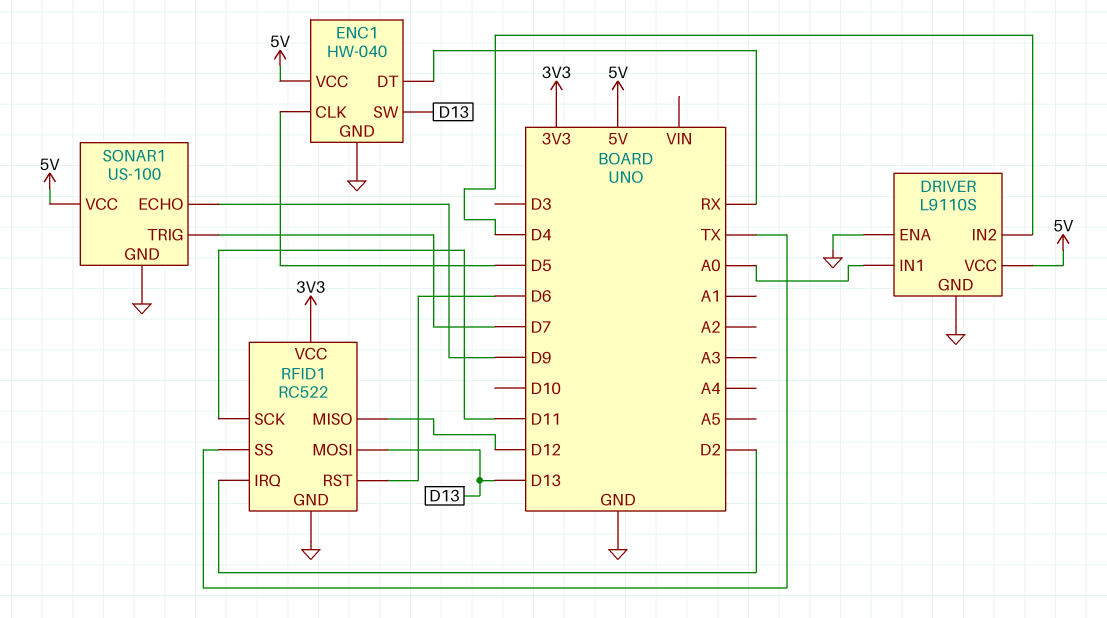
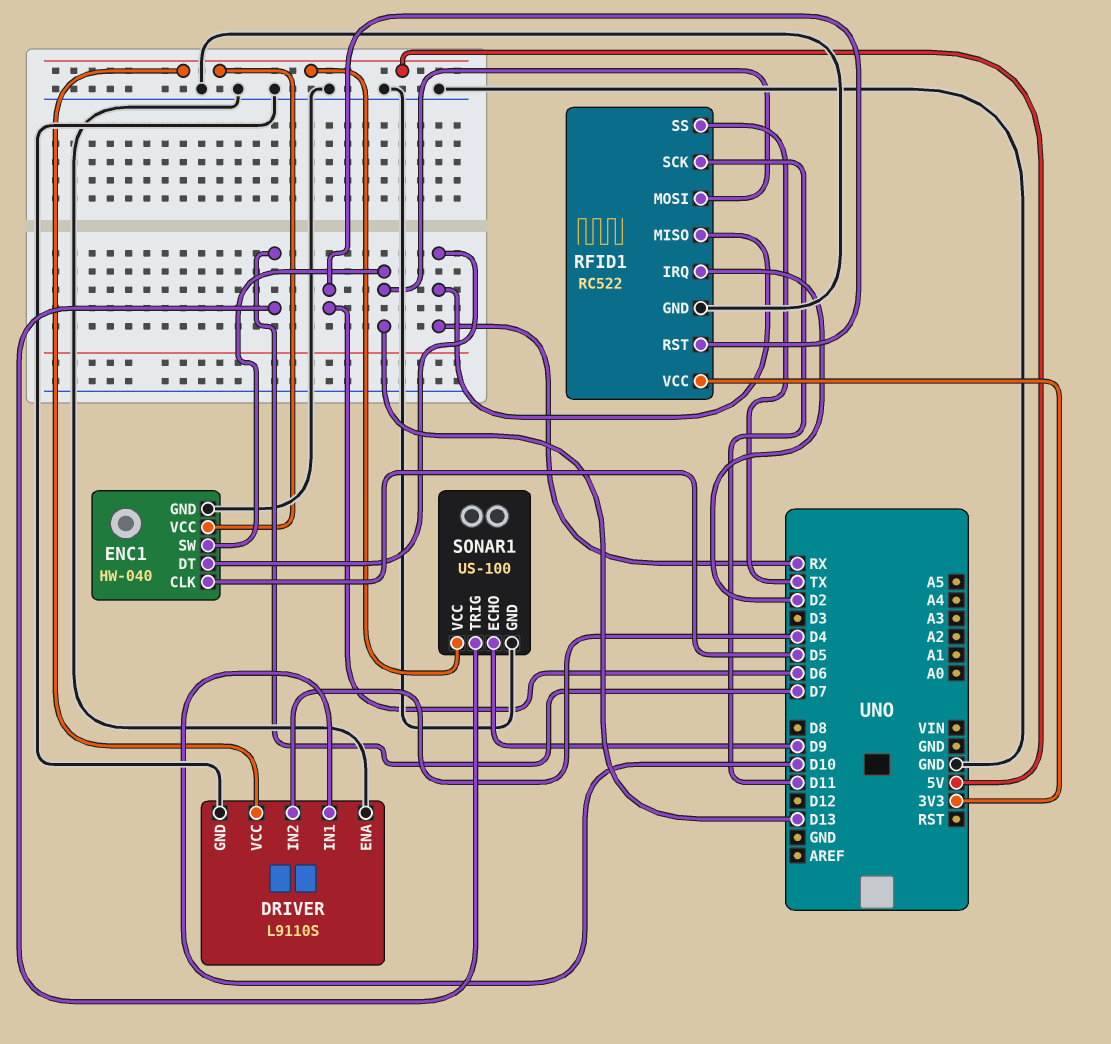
DRIVER pin IN1: A0 -> D10
RFID1 pin MISO: D12 -> RX

